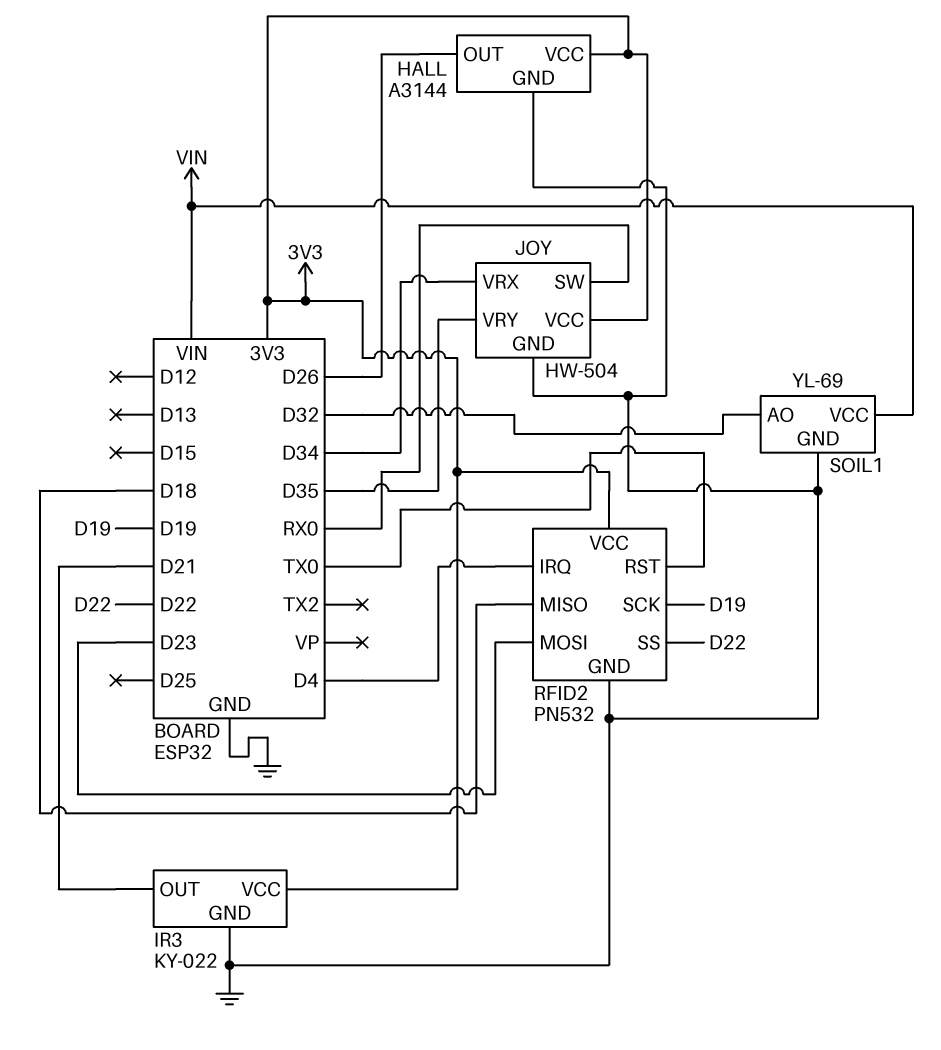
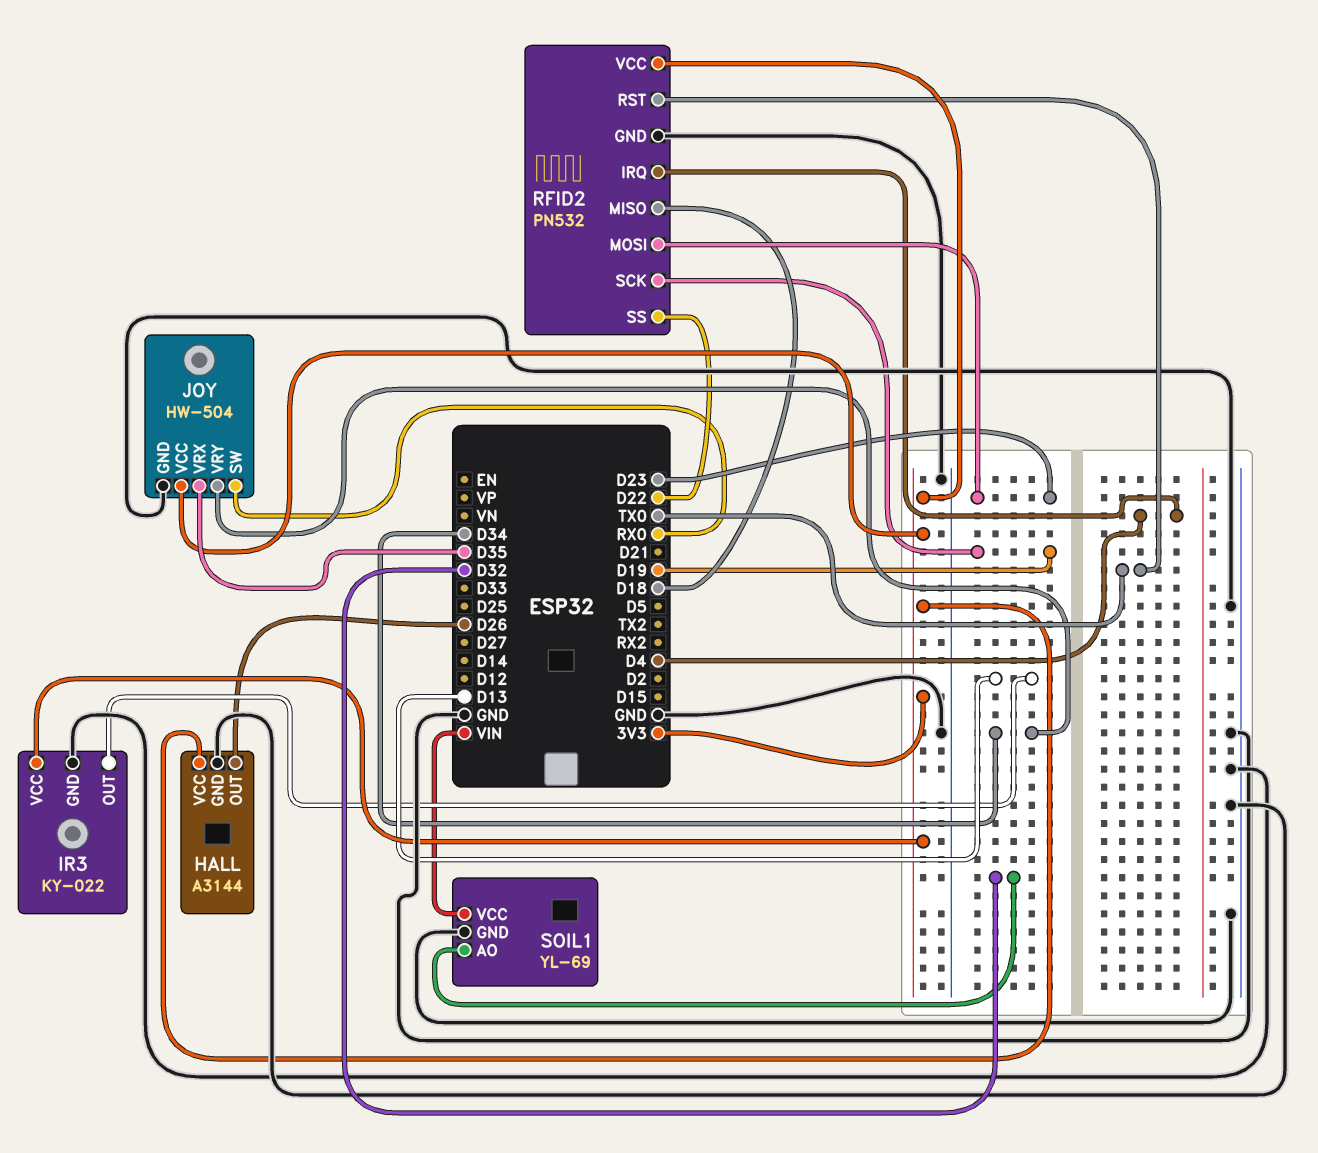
IR3 pin OUT: D21 -> D13
JOY pin VRX: D34 -> D35
JOY pin VRY: D35 -> D34

